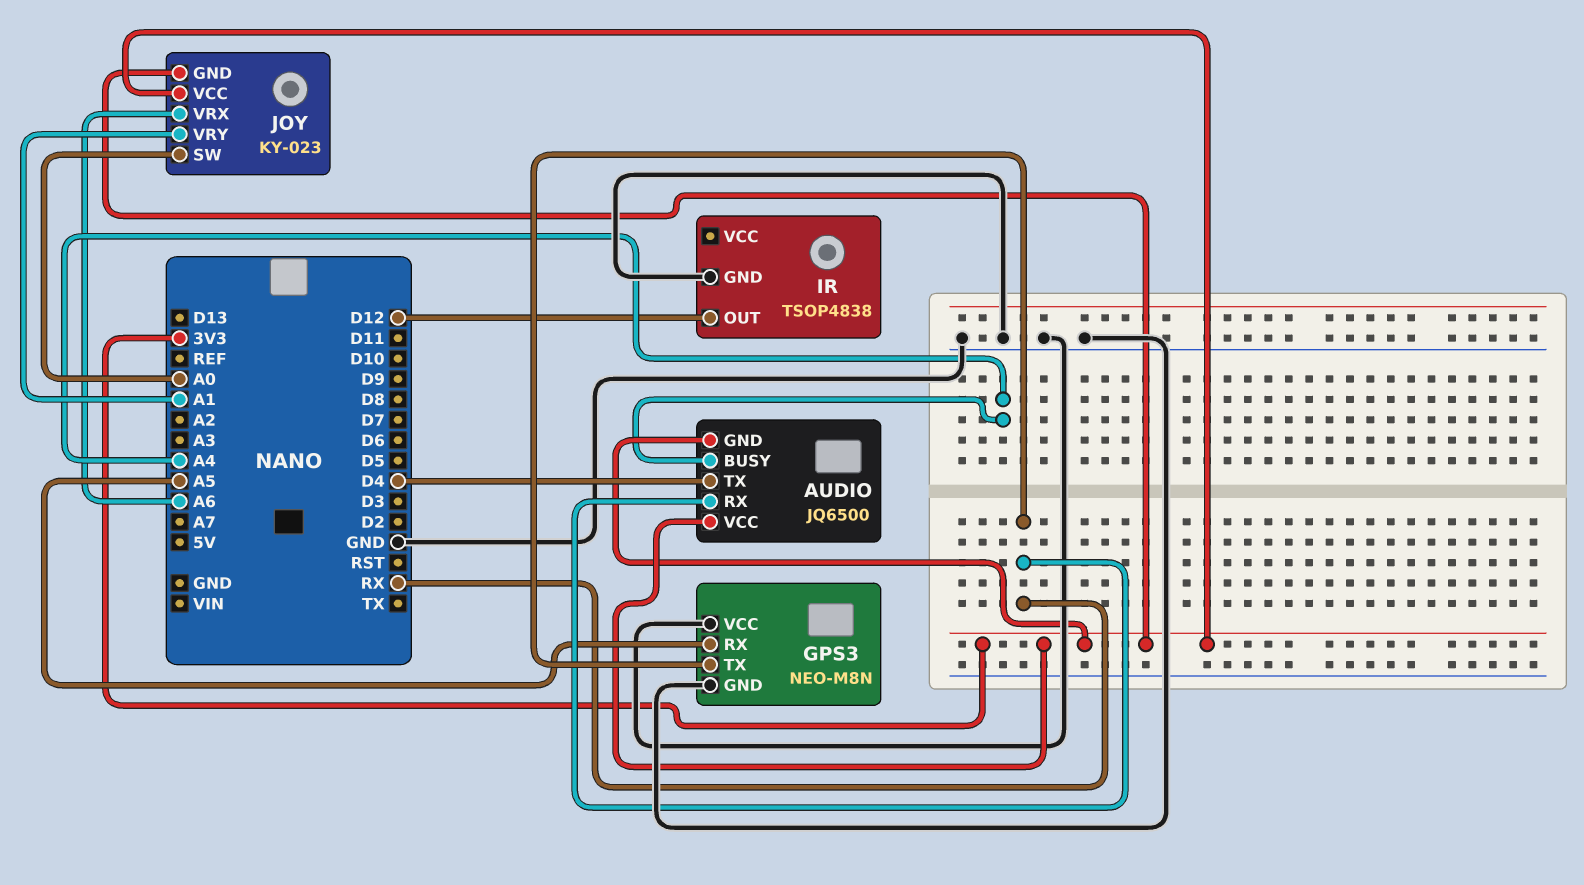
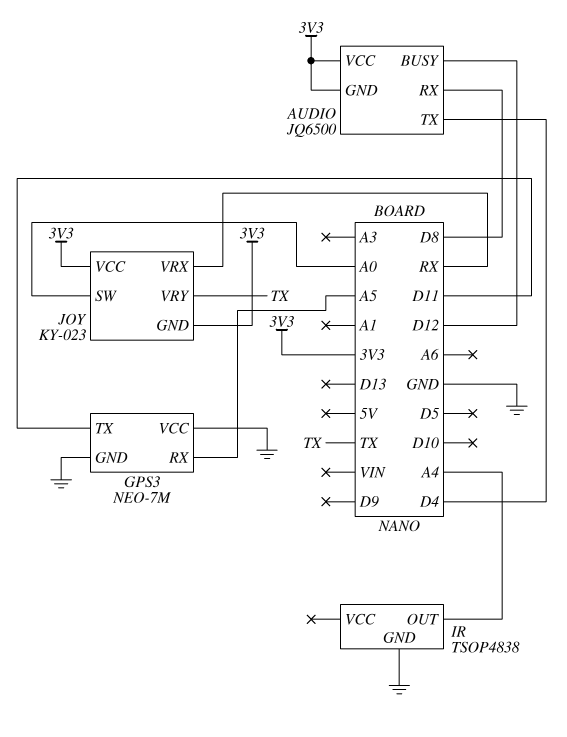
AUDIO pin BUSY: A4 -> D12
AUDIO pin RX: RX -> D8
GPS3: NEO-M8N -> NEO-7M
GPS3 pin TX: RX -> D11
IR pin OUT: D12 -> A4
JOY pin VRX: A6 -> RX
JOY pin VRY: A1 -> TX

